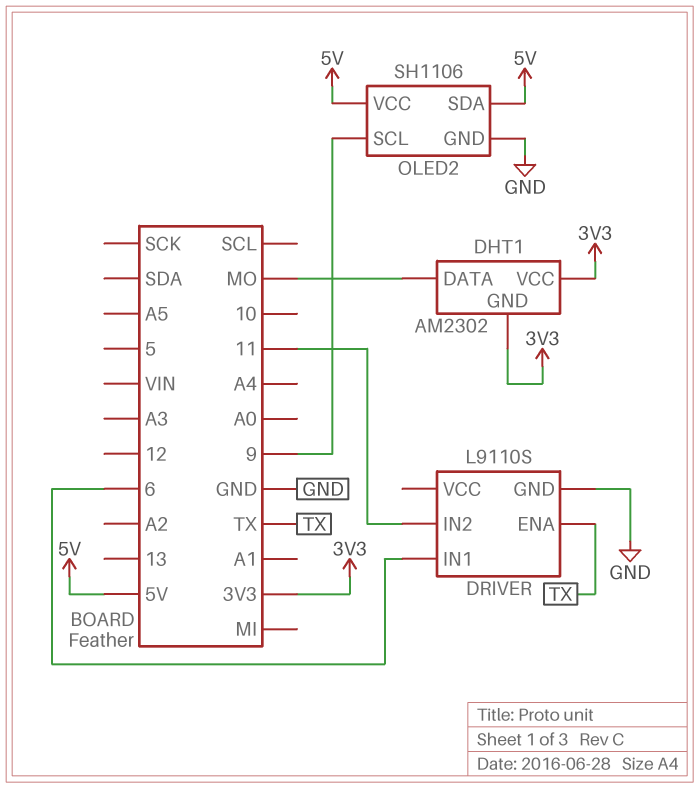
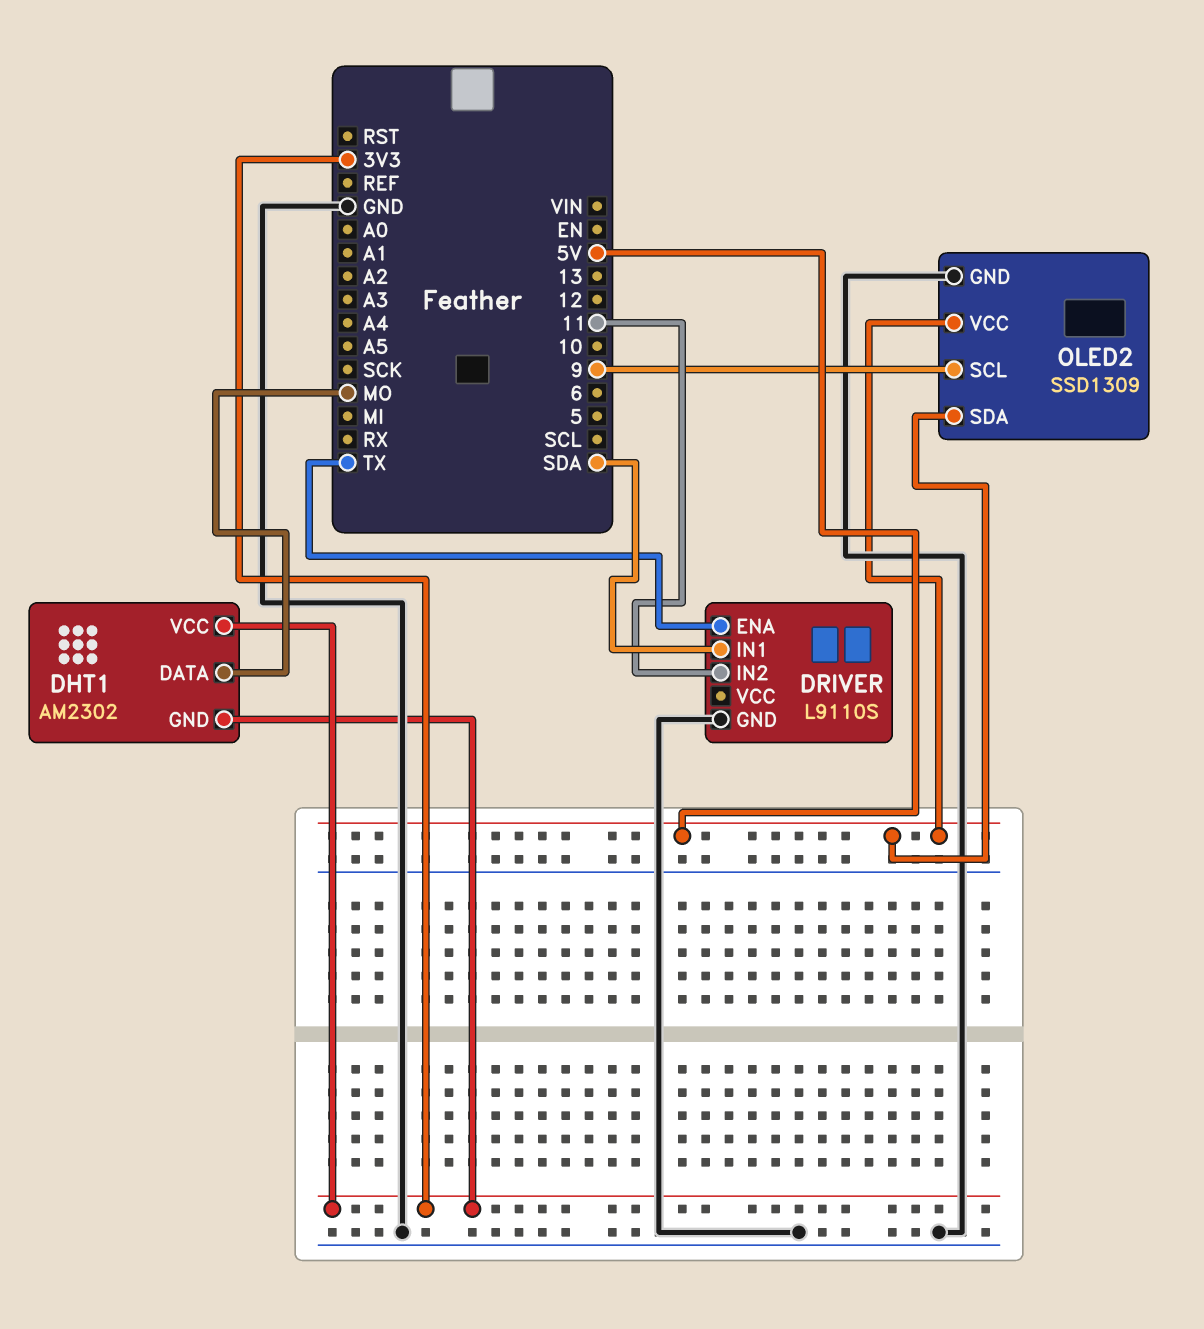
DRIVER pin IN1: 6 -> SDA
OLED2: SH1106 -> SSD1309

